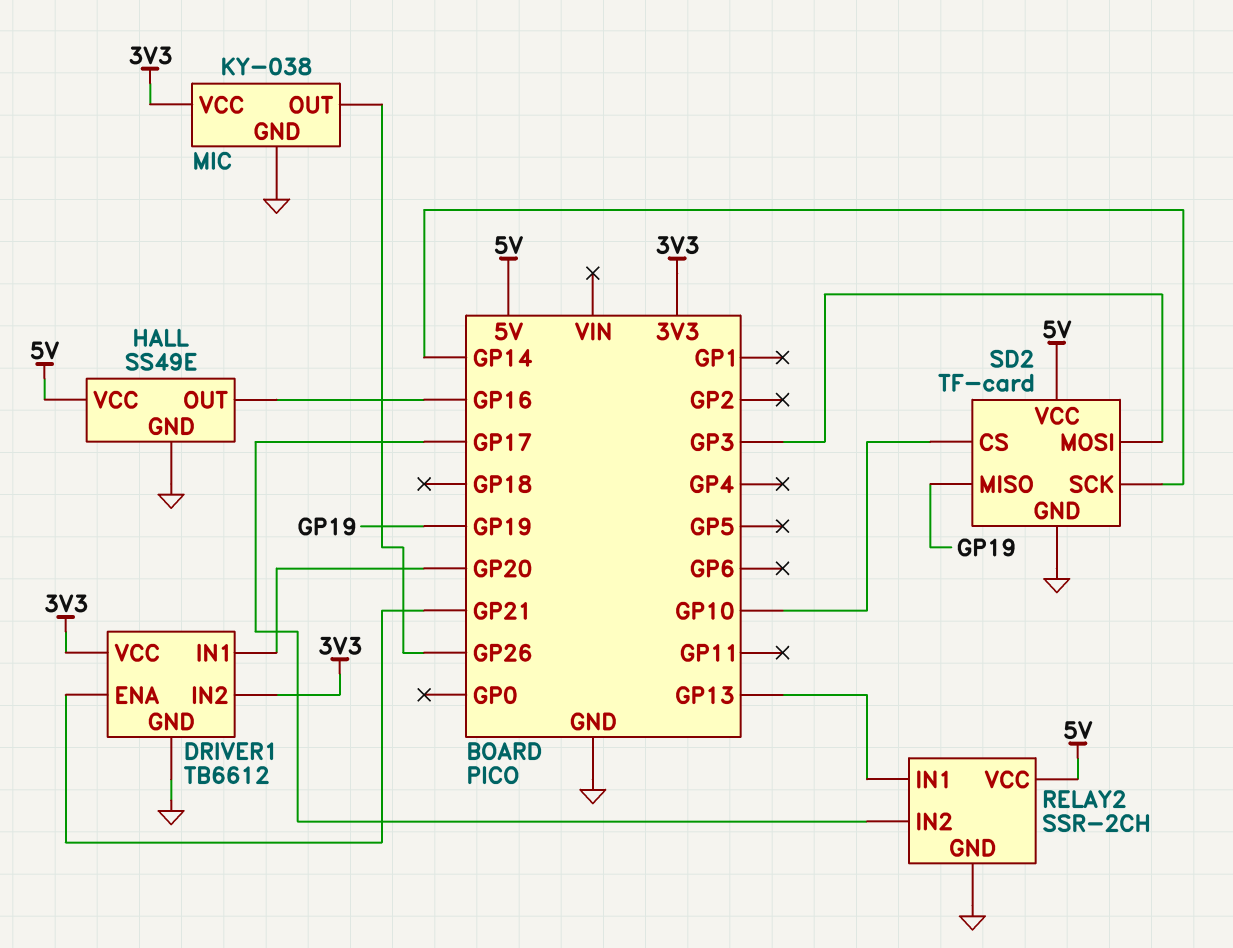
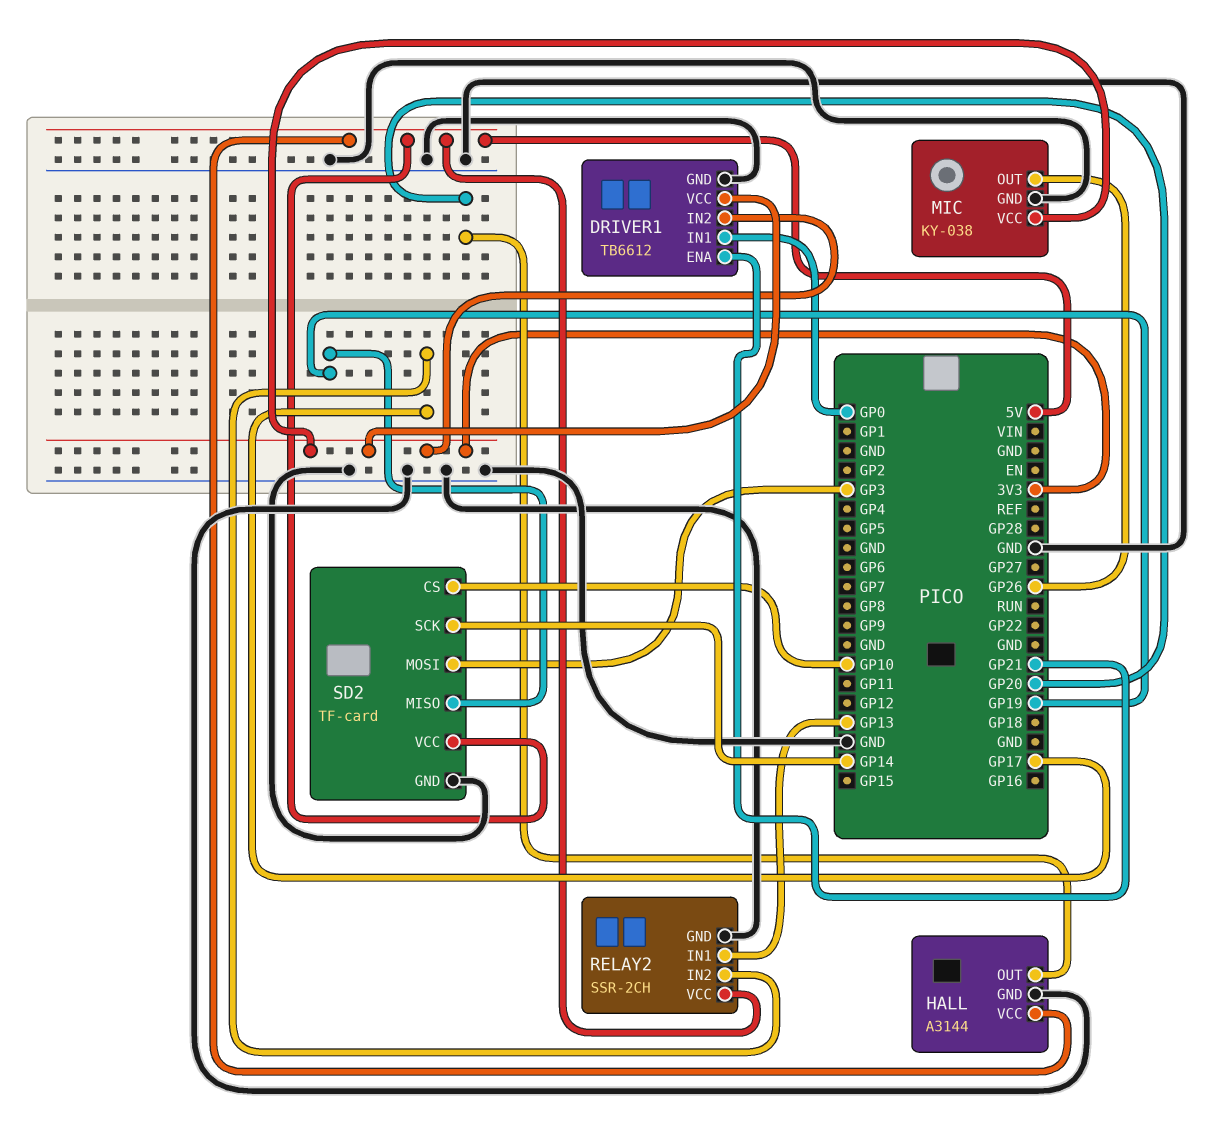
DRIVER1 pin IN1: GP20 -> GP0
HALL: SS49E -> A3144
HALL pin OUT: GP16 -> GP20

